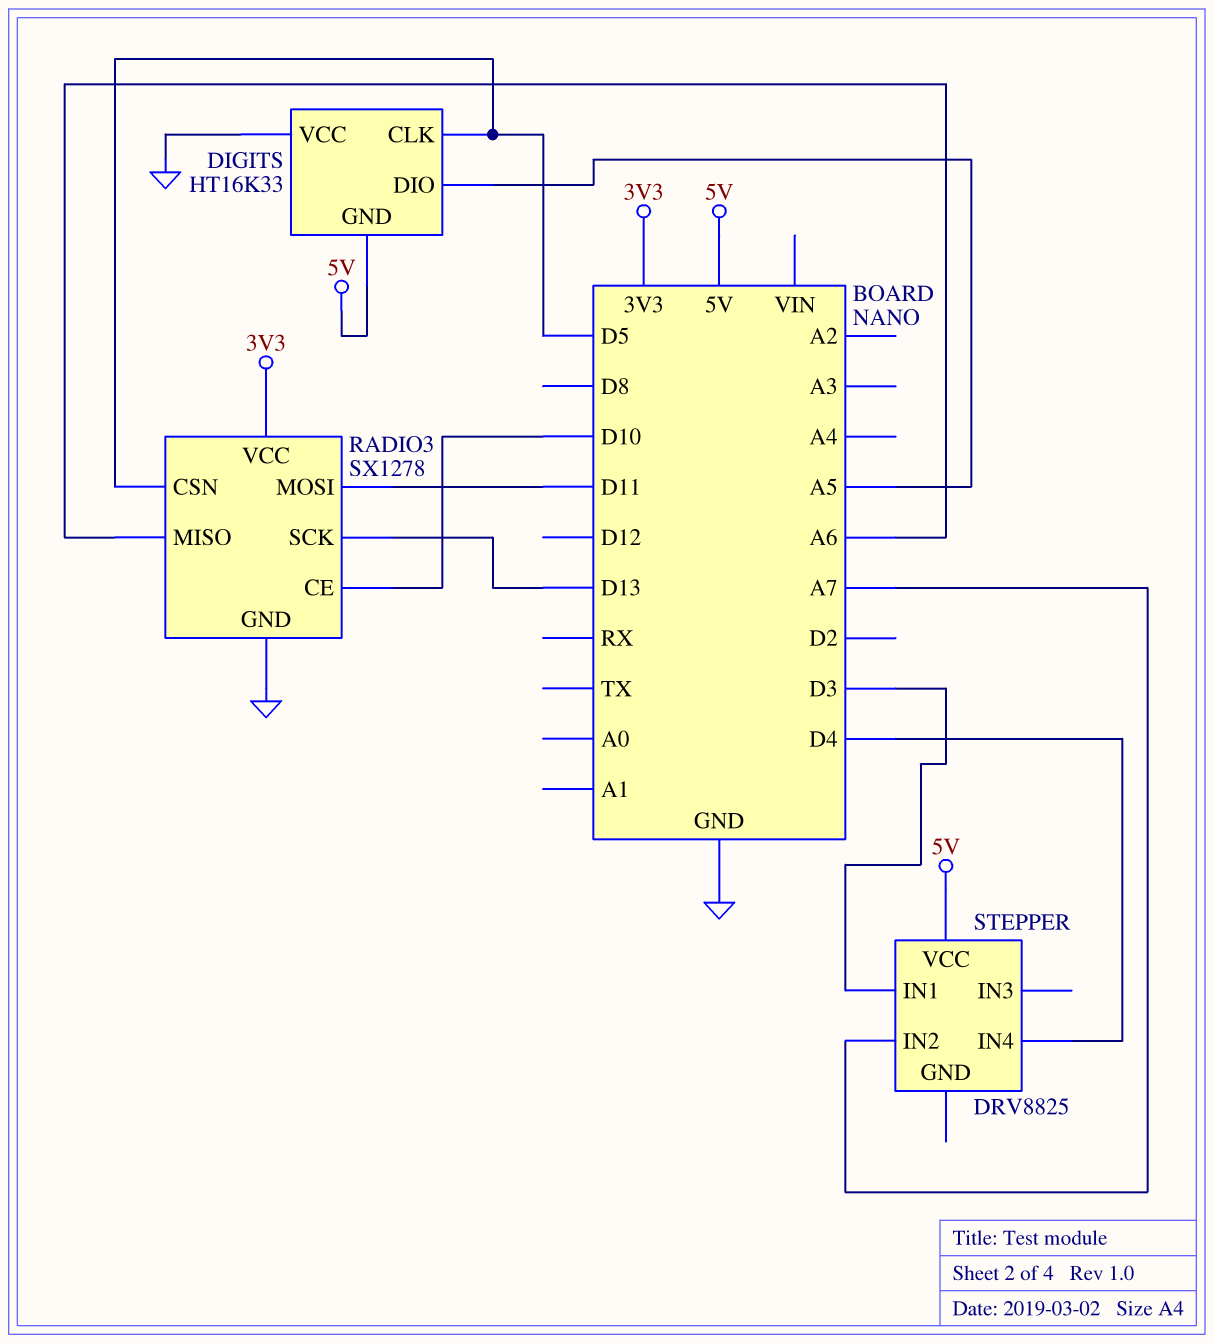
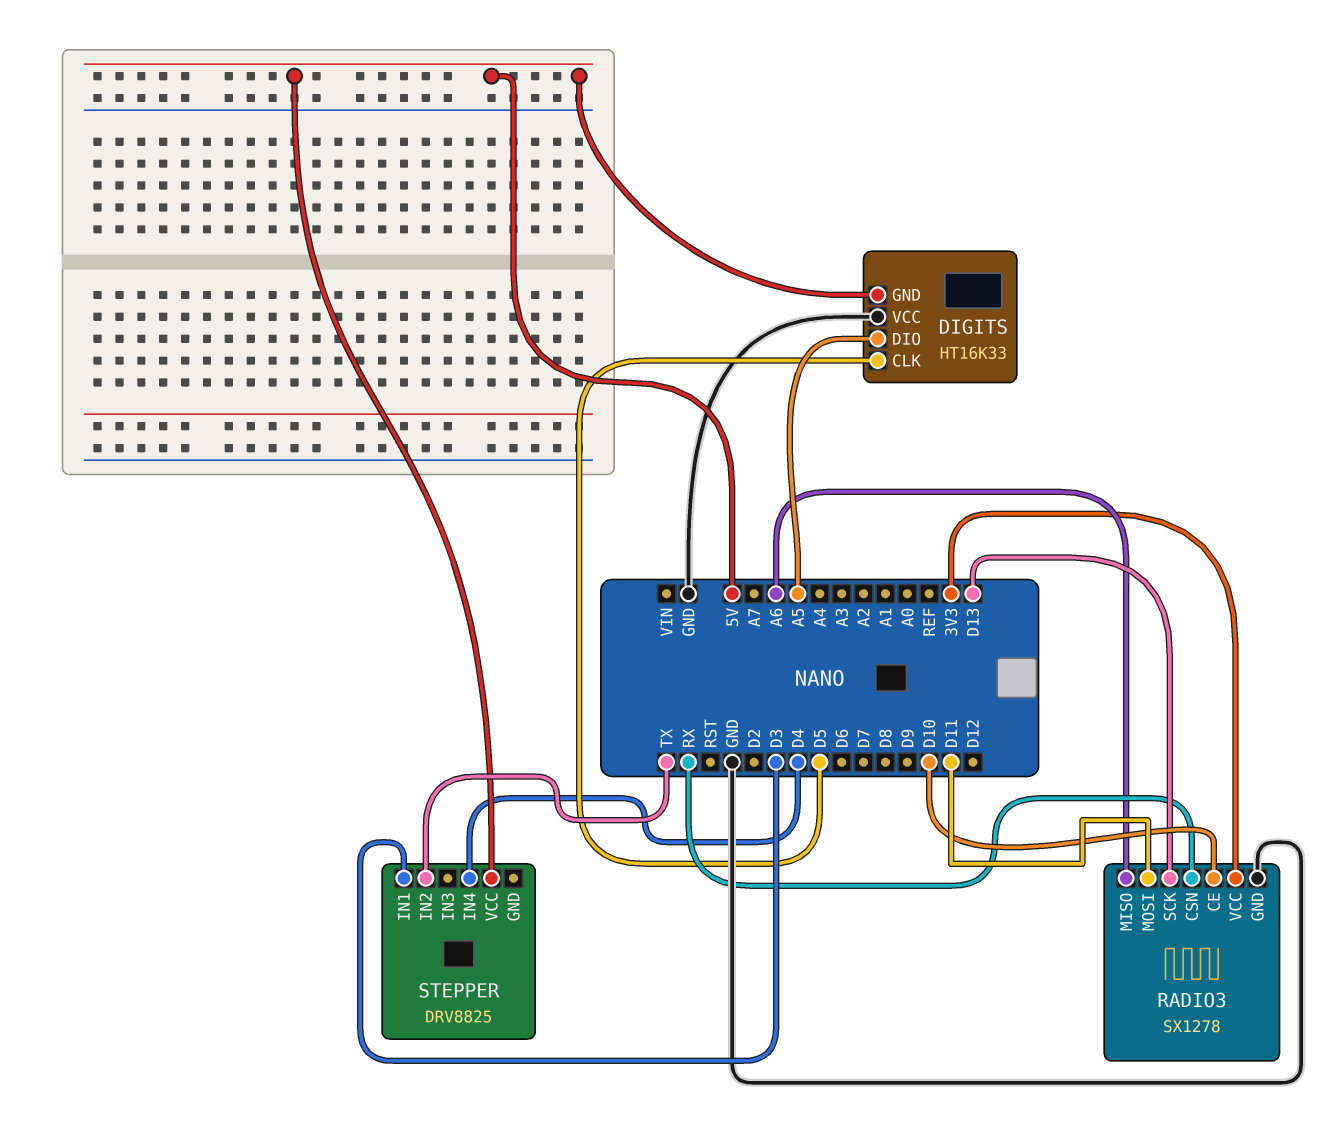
RADIO3 pin CSN: D5 -> RX
STEPPER pin IN2: A7 -> TX

